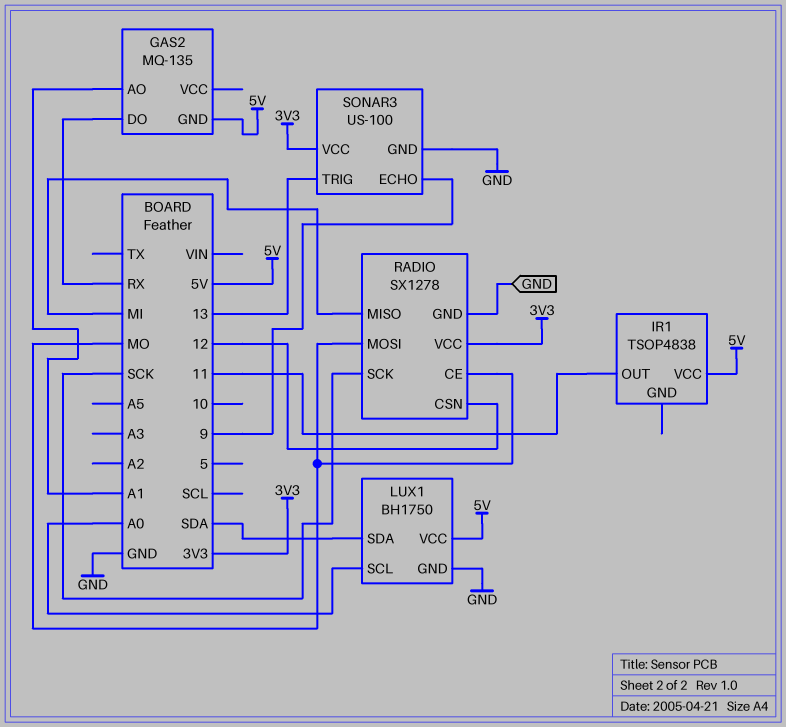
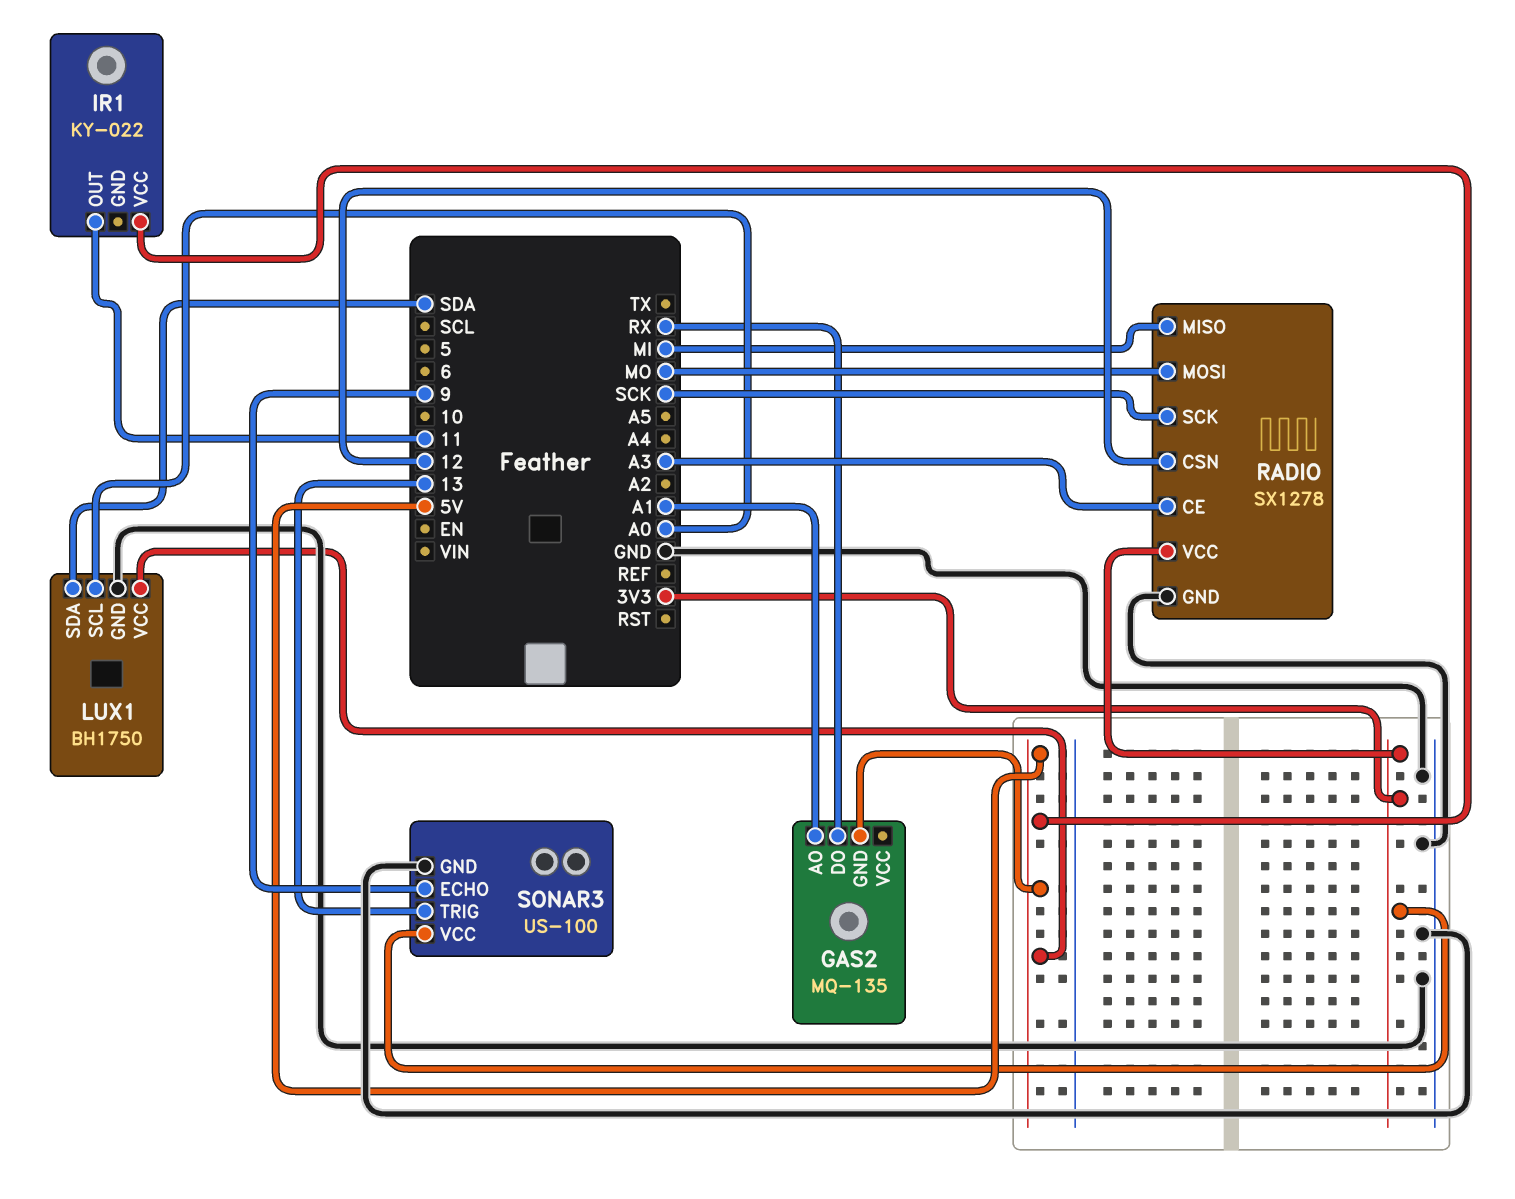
IR1: TSOP4838 -> KY-022
RADIO pin CE: MO -> A3

